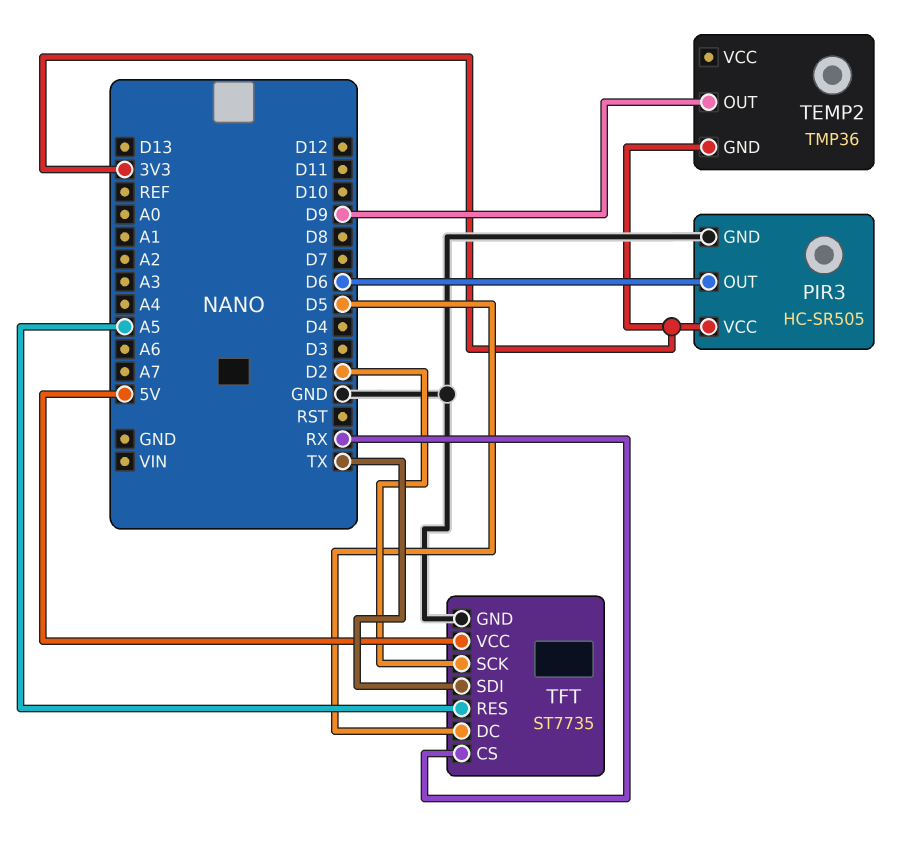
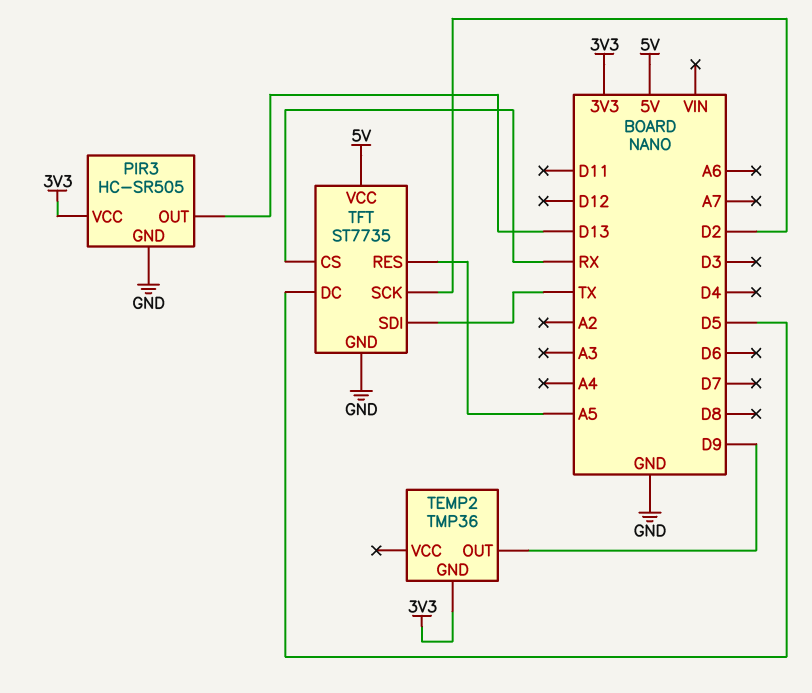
PIR3 pin OUT: D6 -> D13

